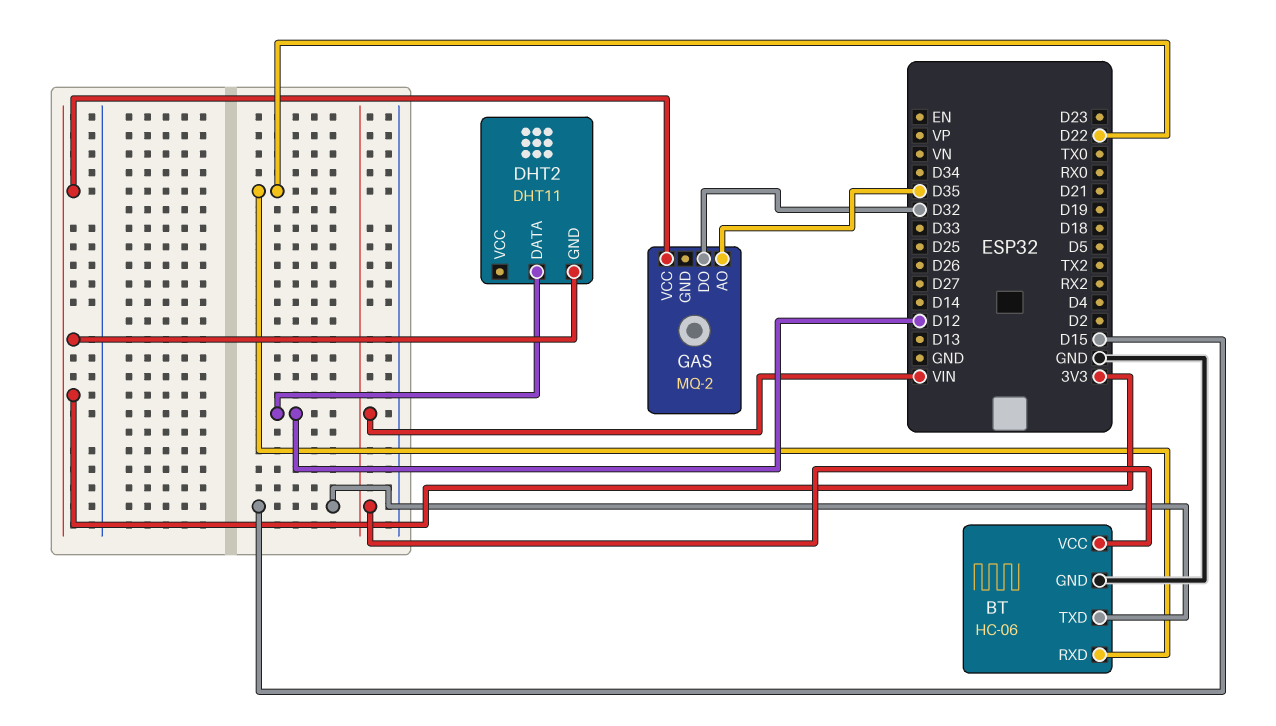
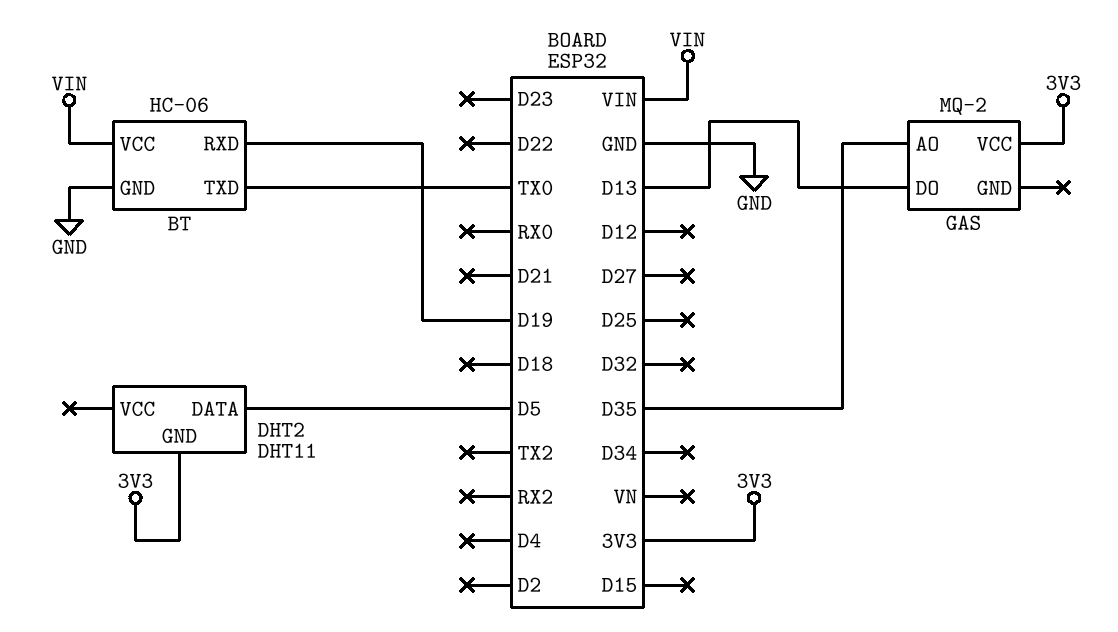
BT pin RXD: D22 -> D19
BT pin TXD: D15 -> TX0
DHT2 pin DATA: D12 -> D5
GAS pin DO: D32 -> D13

